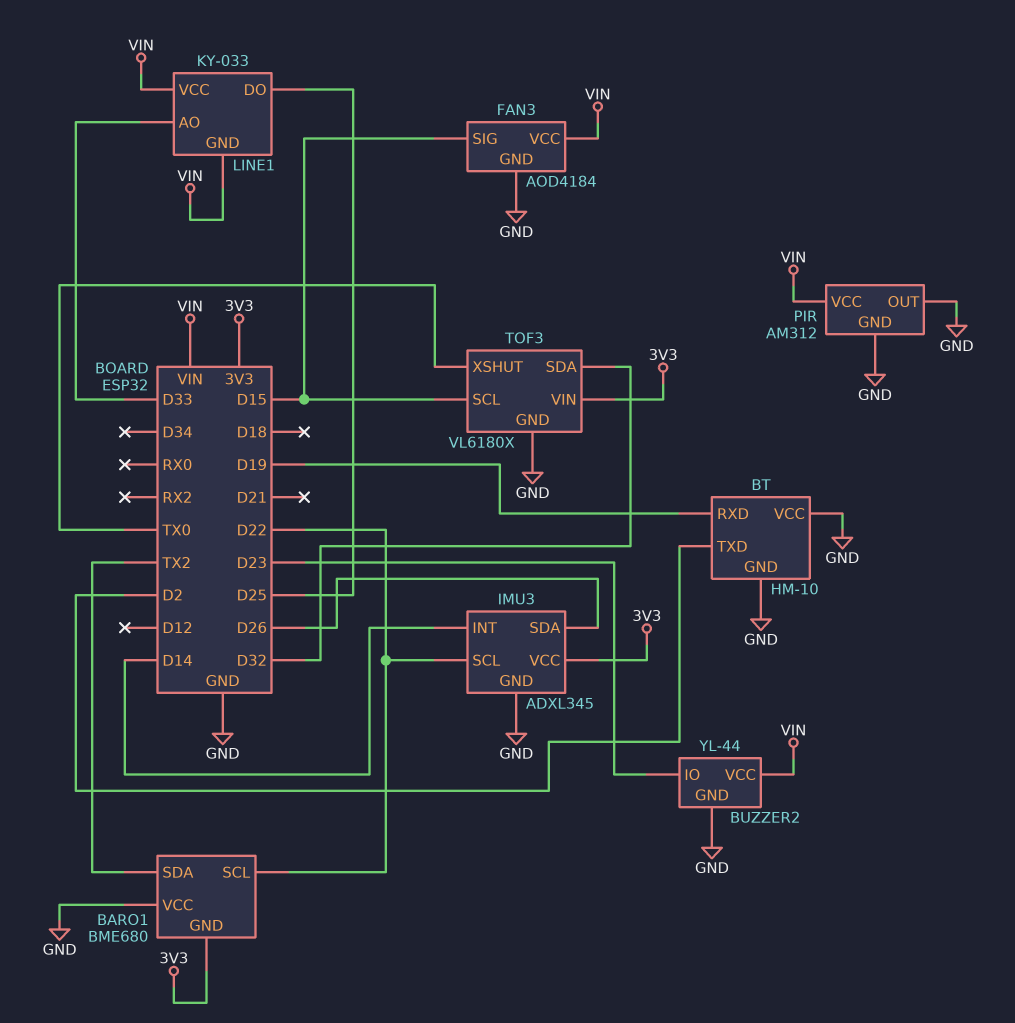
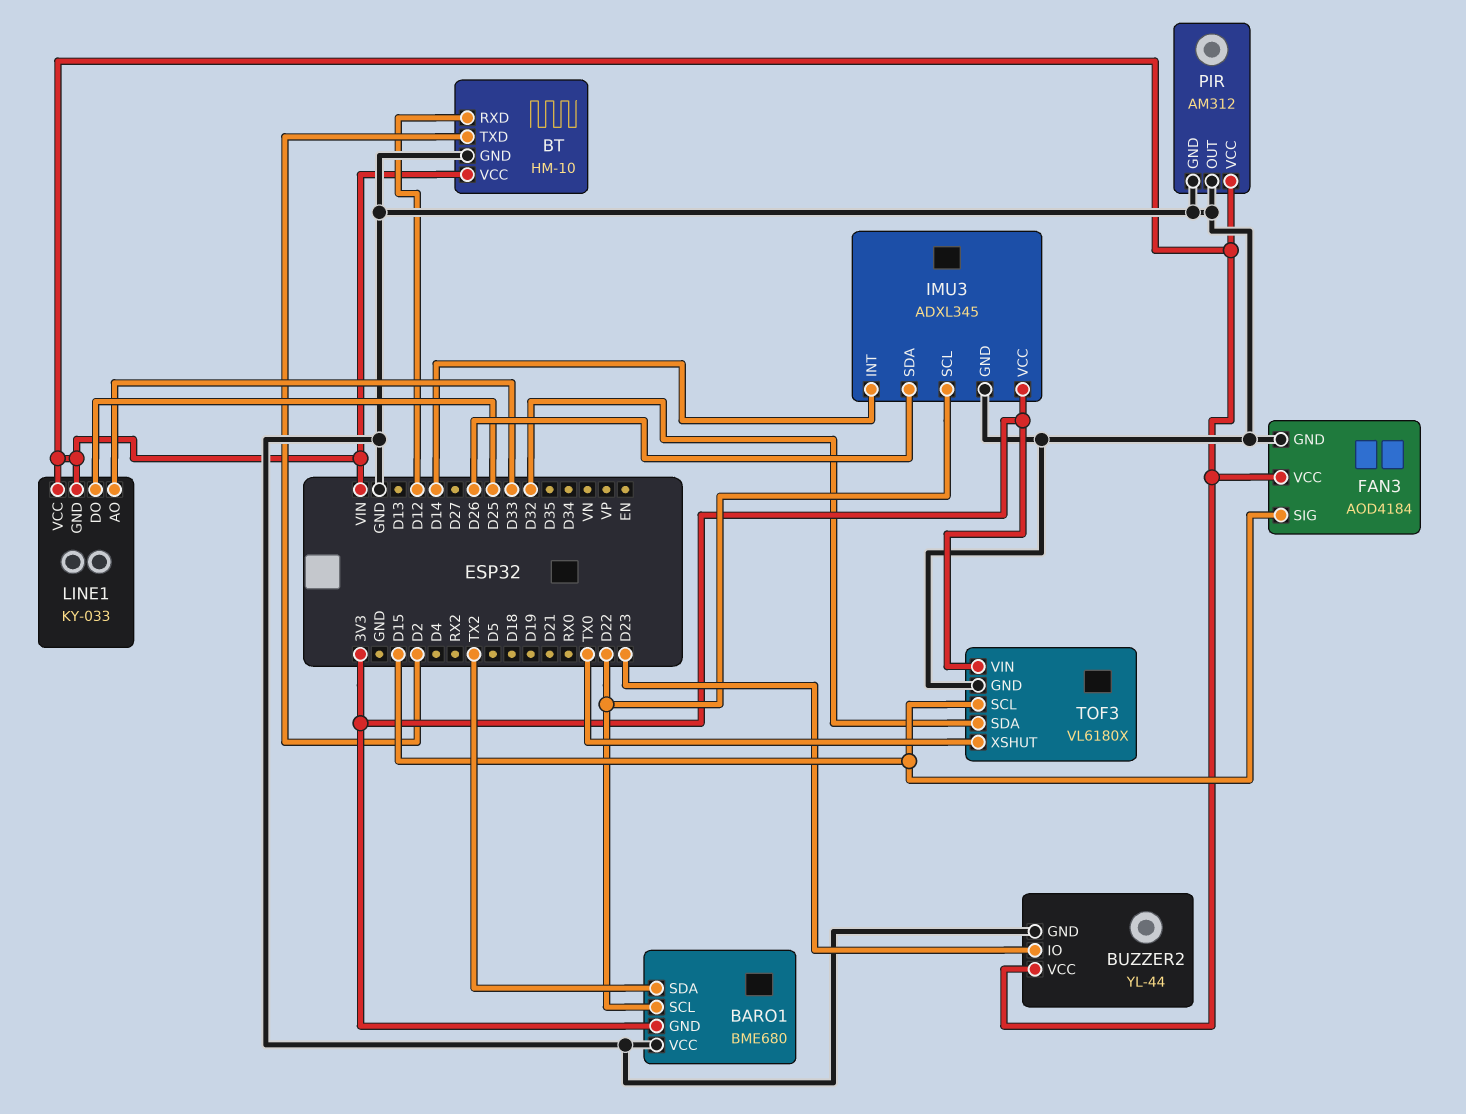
BT pin RXD: D19 -> D12
BT pin VCC: GND -> VIN

